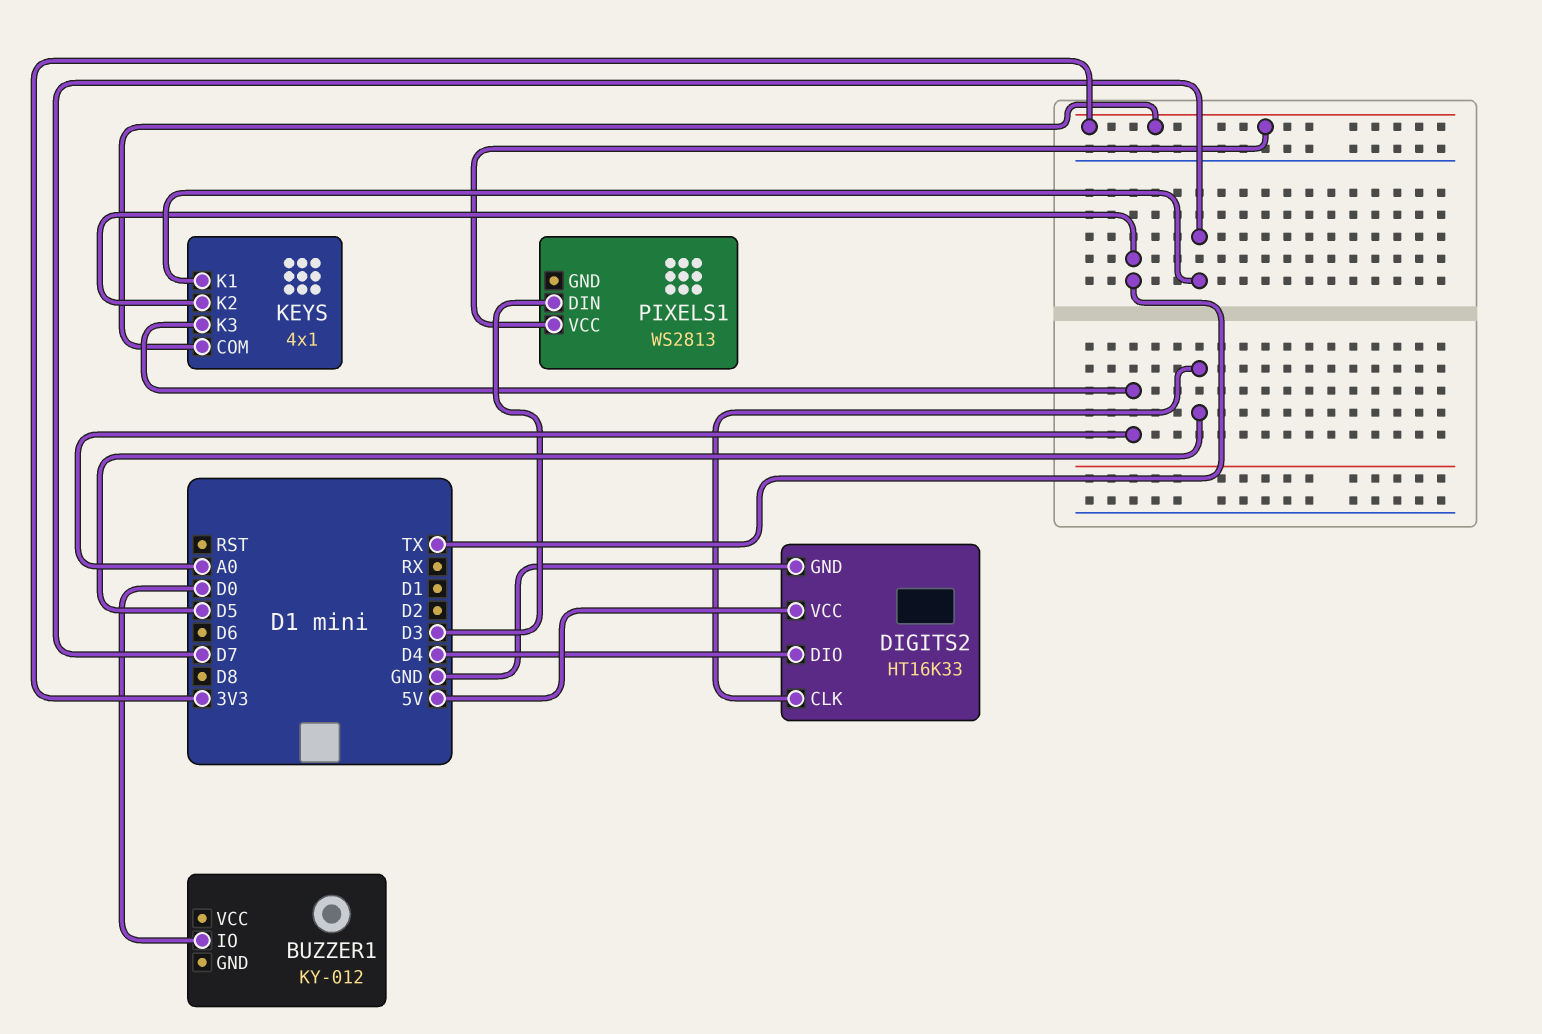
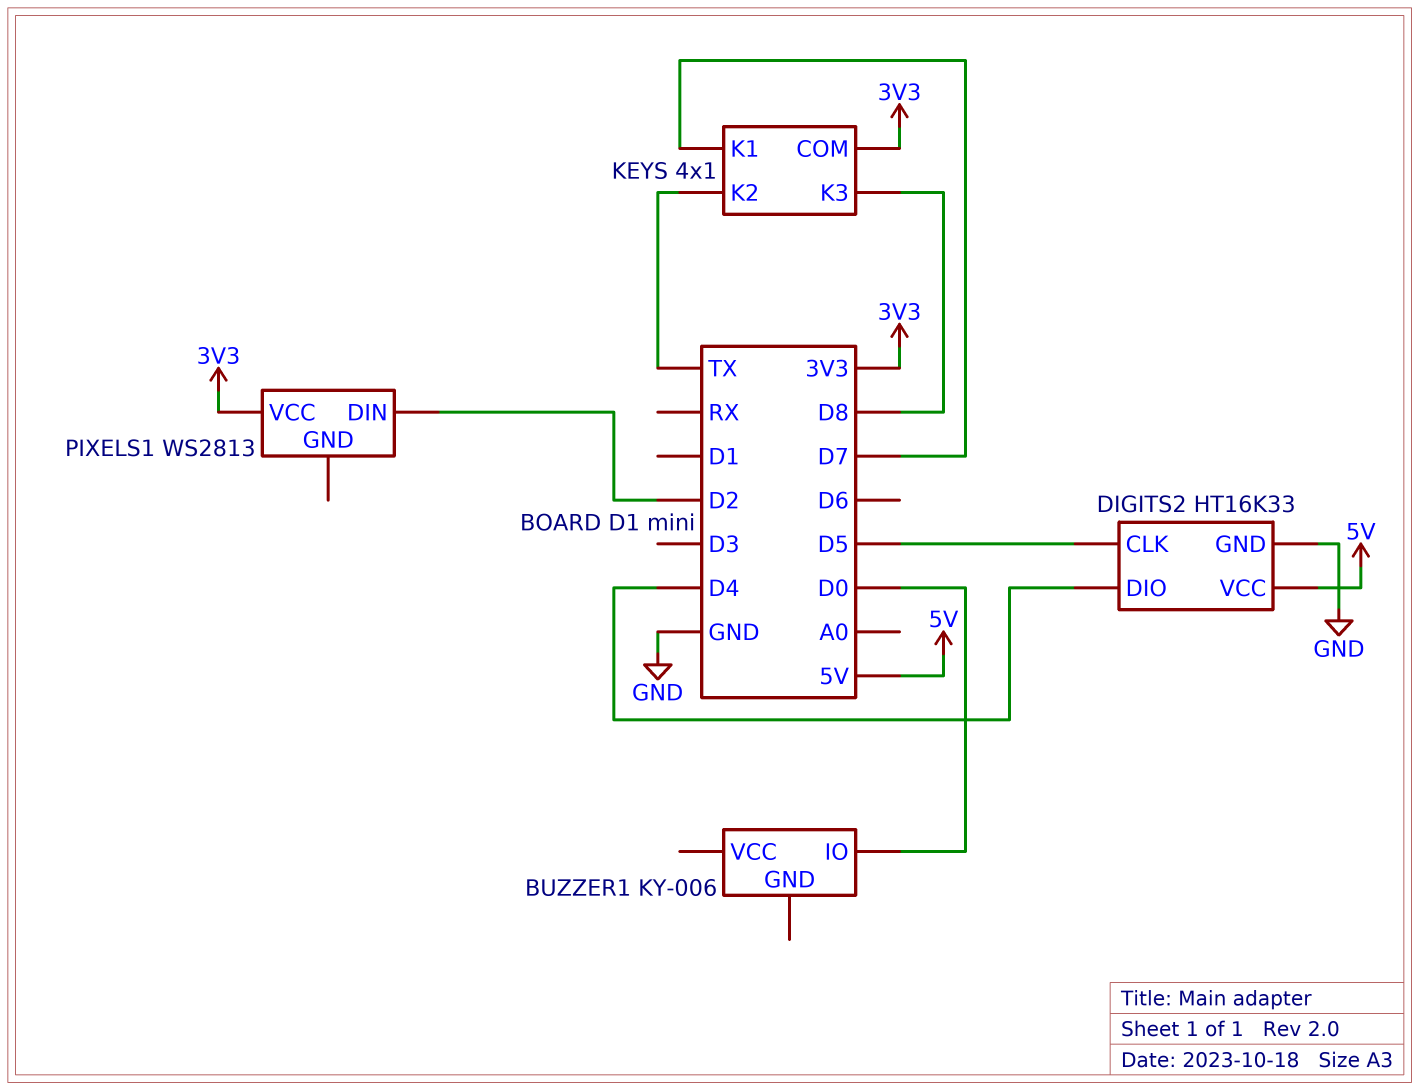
BUZZER1: KY-012 -> KY-006
KEYS pin K3: A0 -> D8
PIXELS1 pin DIN: D3 -> D2

